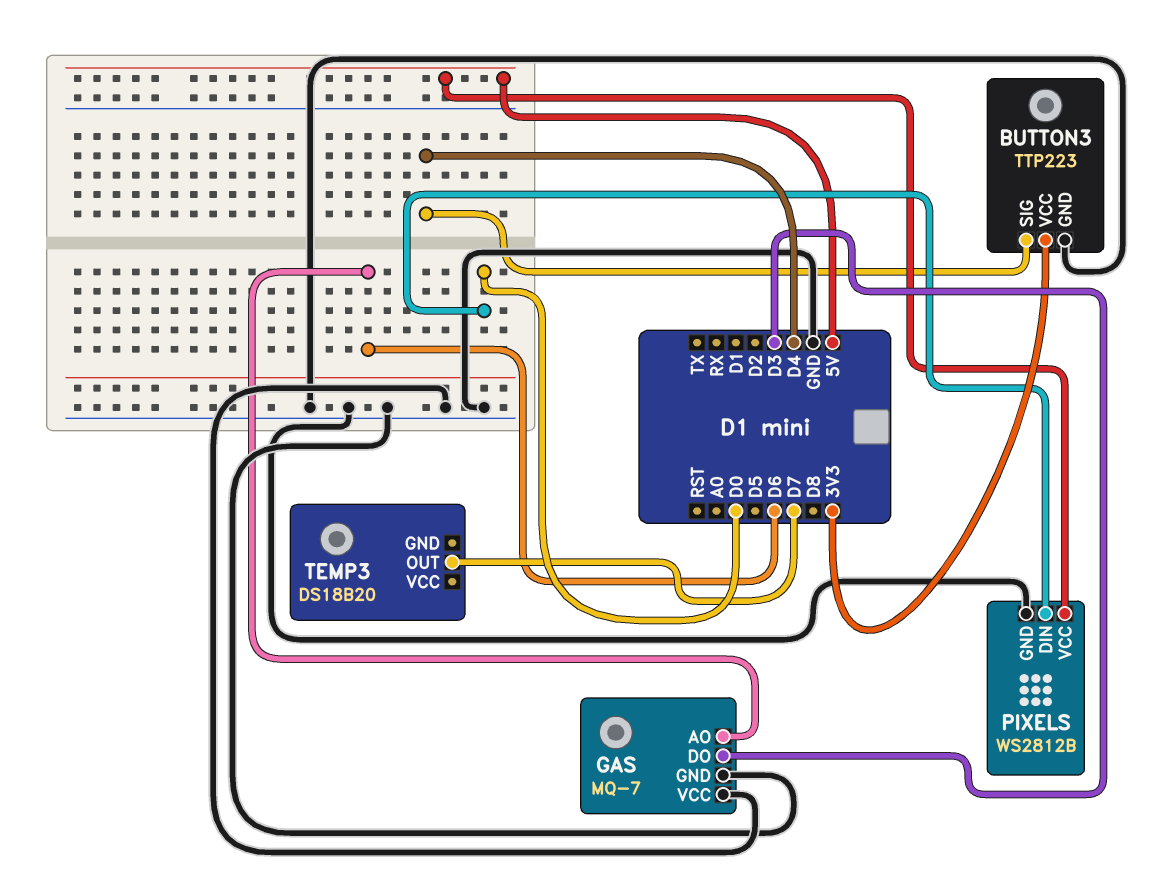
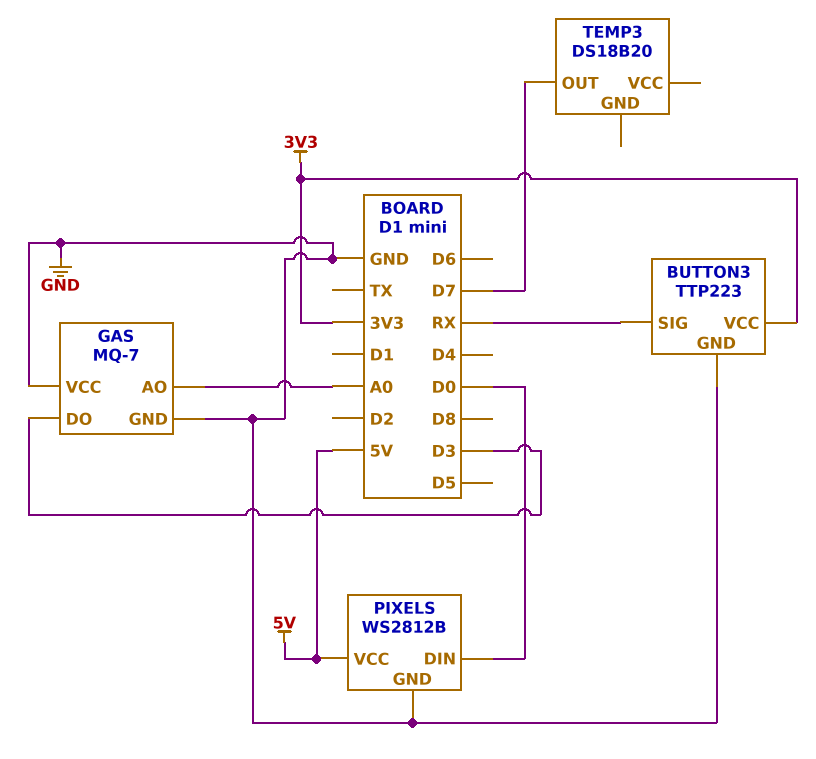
BUTTON3 pin SIG: D4 -> RX
GAS pin AO: D6 -> A0

